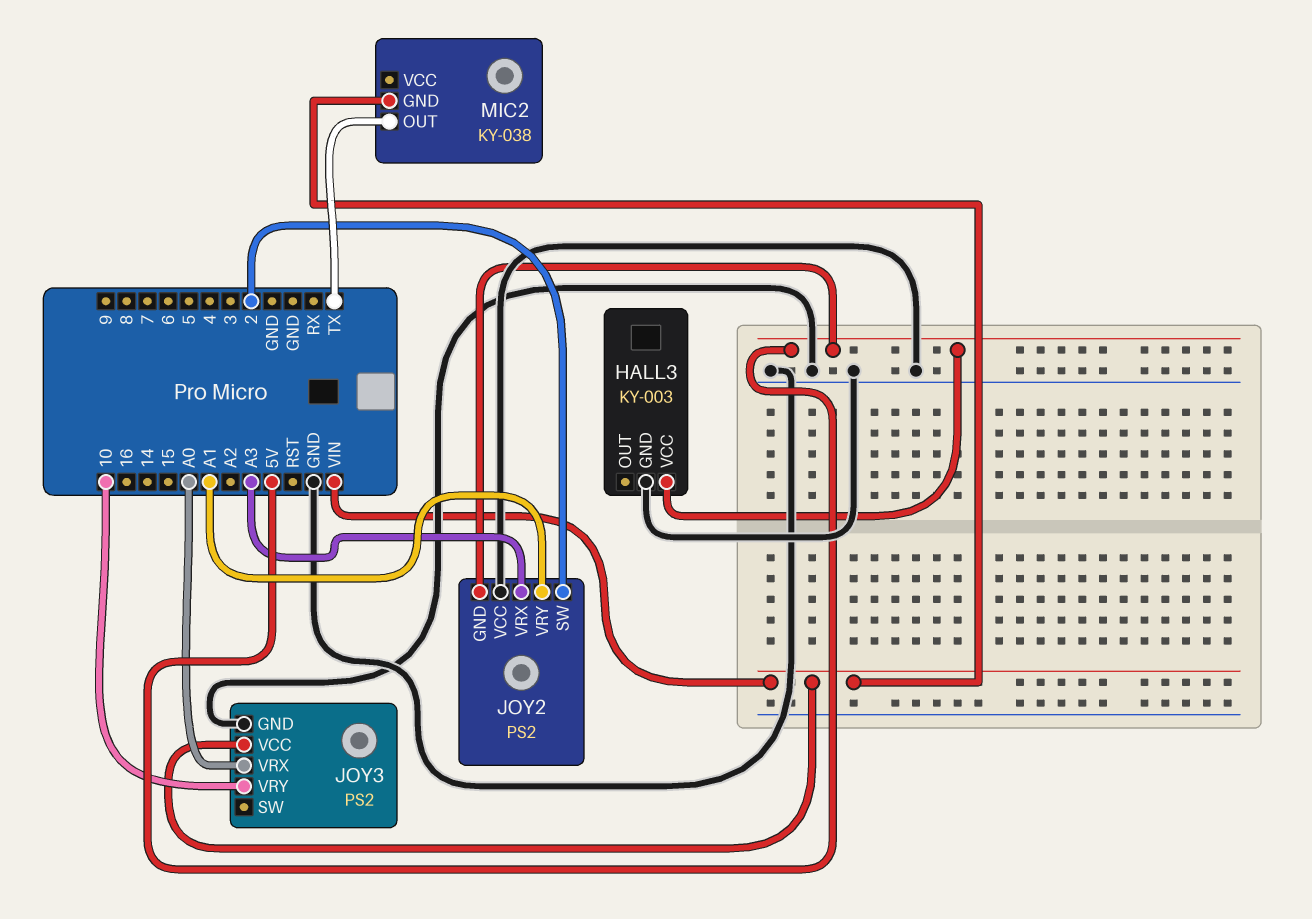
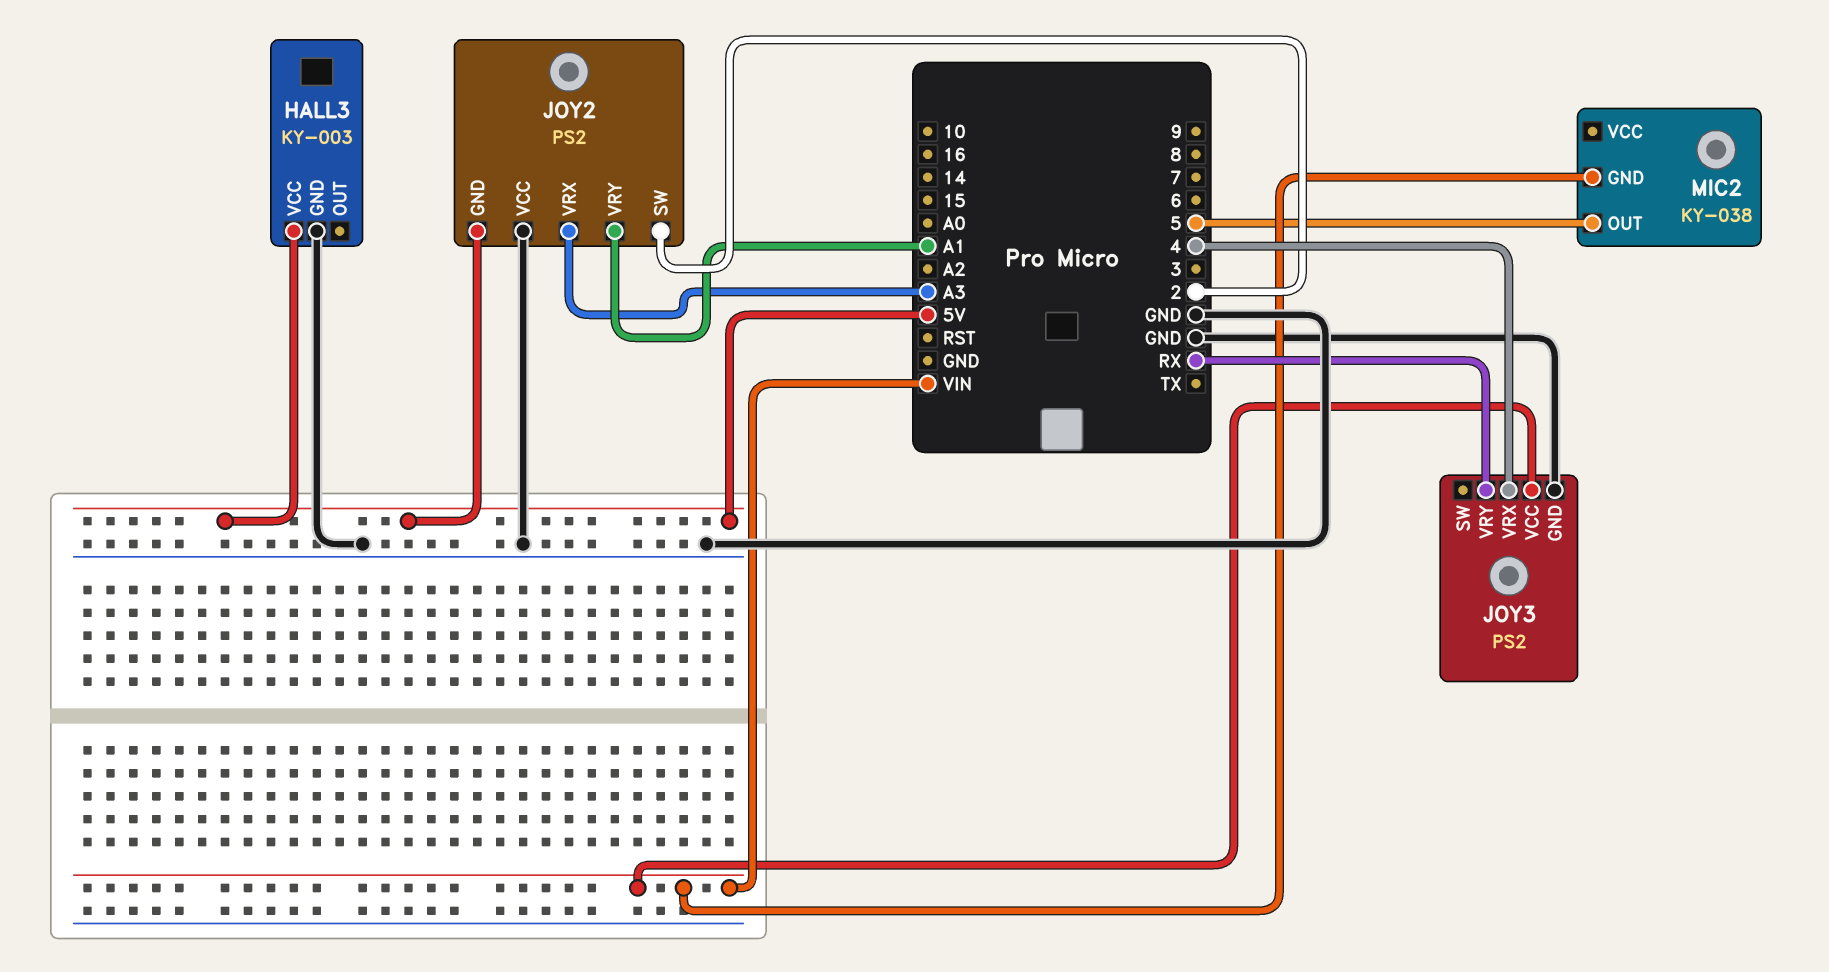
JOY3 pin VRX: A0 -> 4
JOY3 pin VRY: 10 -> RX
MIC2 pin OUT: TX -> 5

